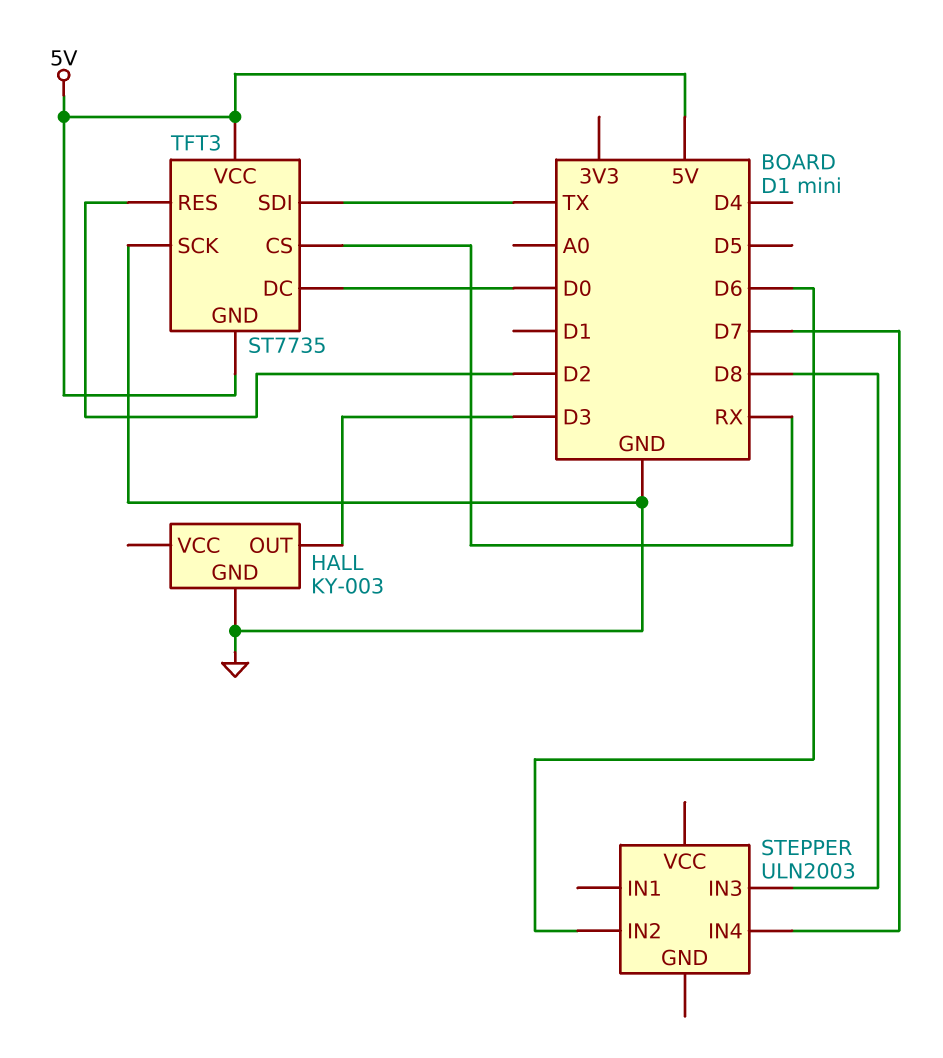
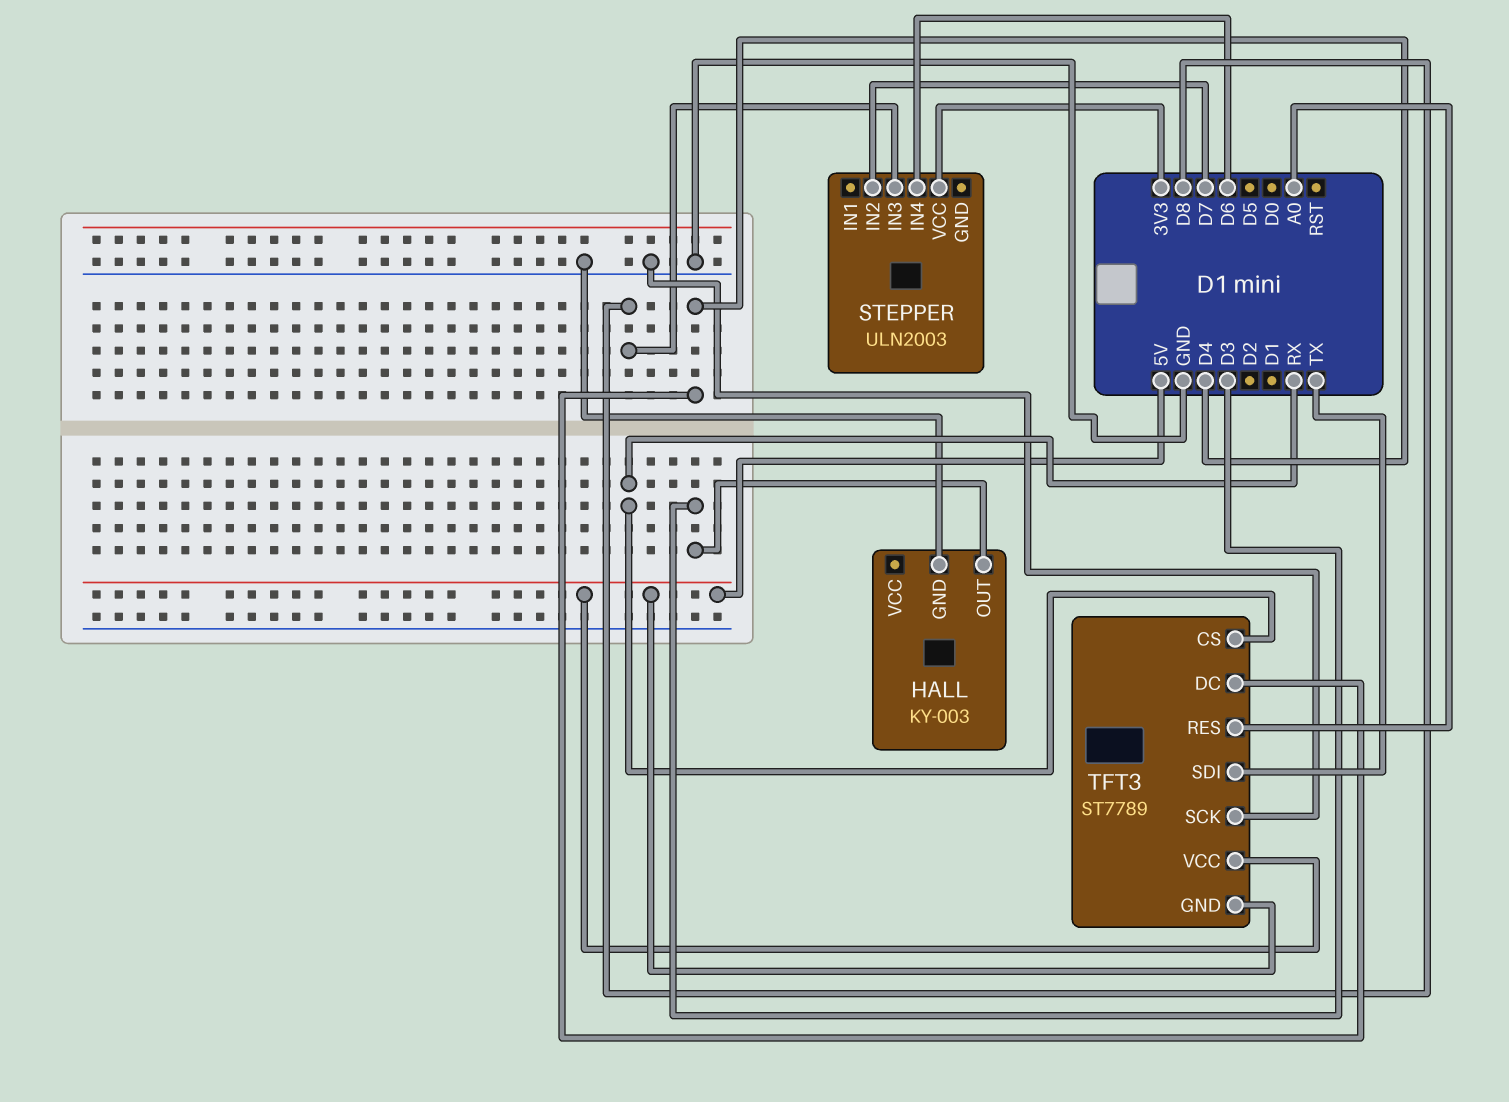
STEPPER pin IN2: D6 -> D7
STEPPER pin IN4: D7 -> D6
STEPPER pin VCC: none -> 3V3
TFT3: ST7735 -> ST7789
TFT3 pin DC: D0 -> D4
TFT3 pin RES: D2 -> A0

